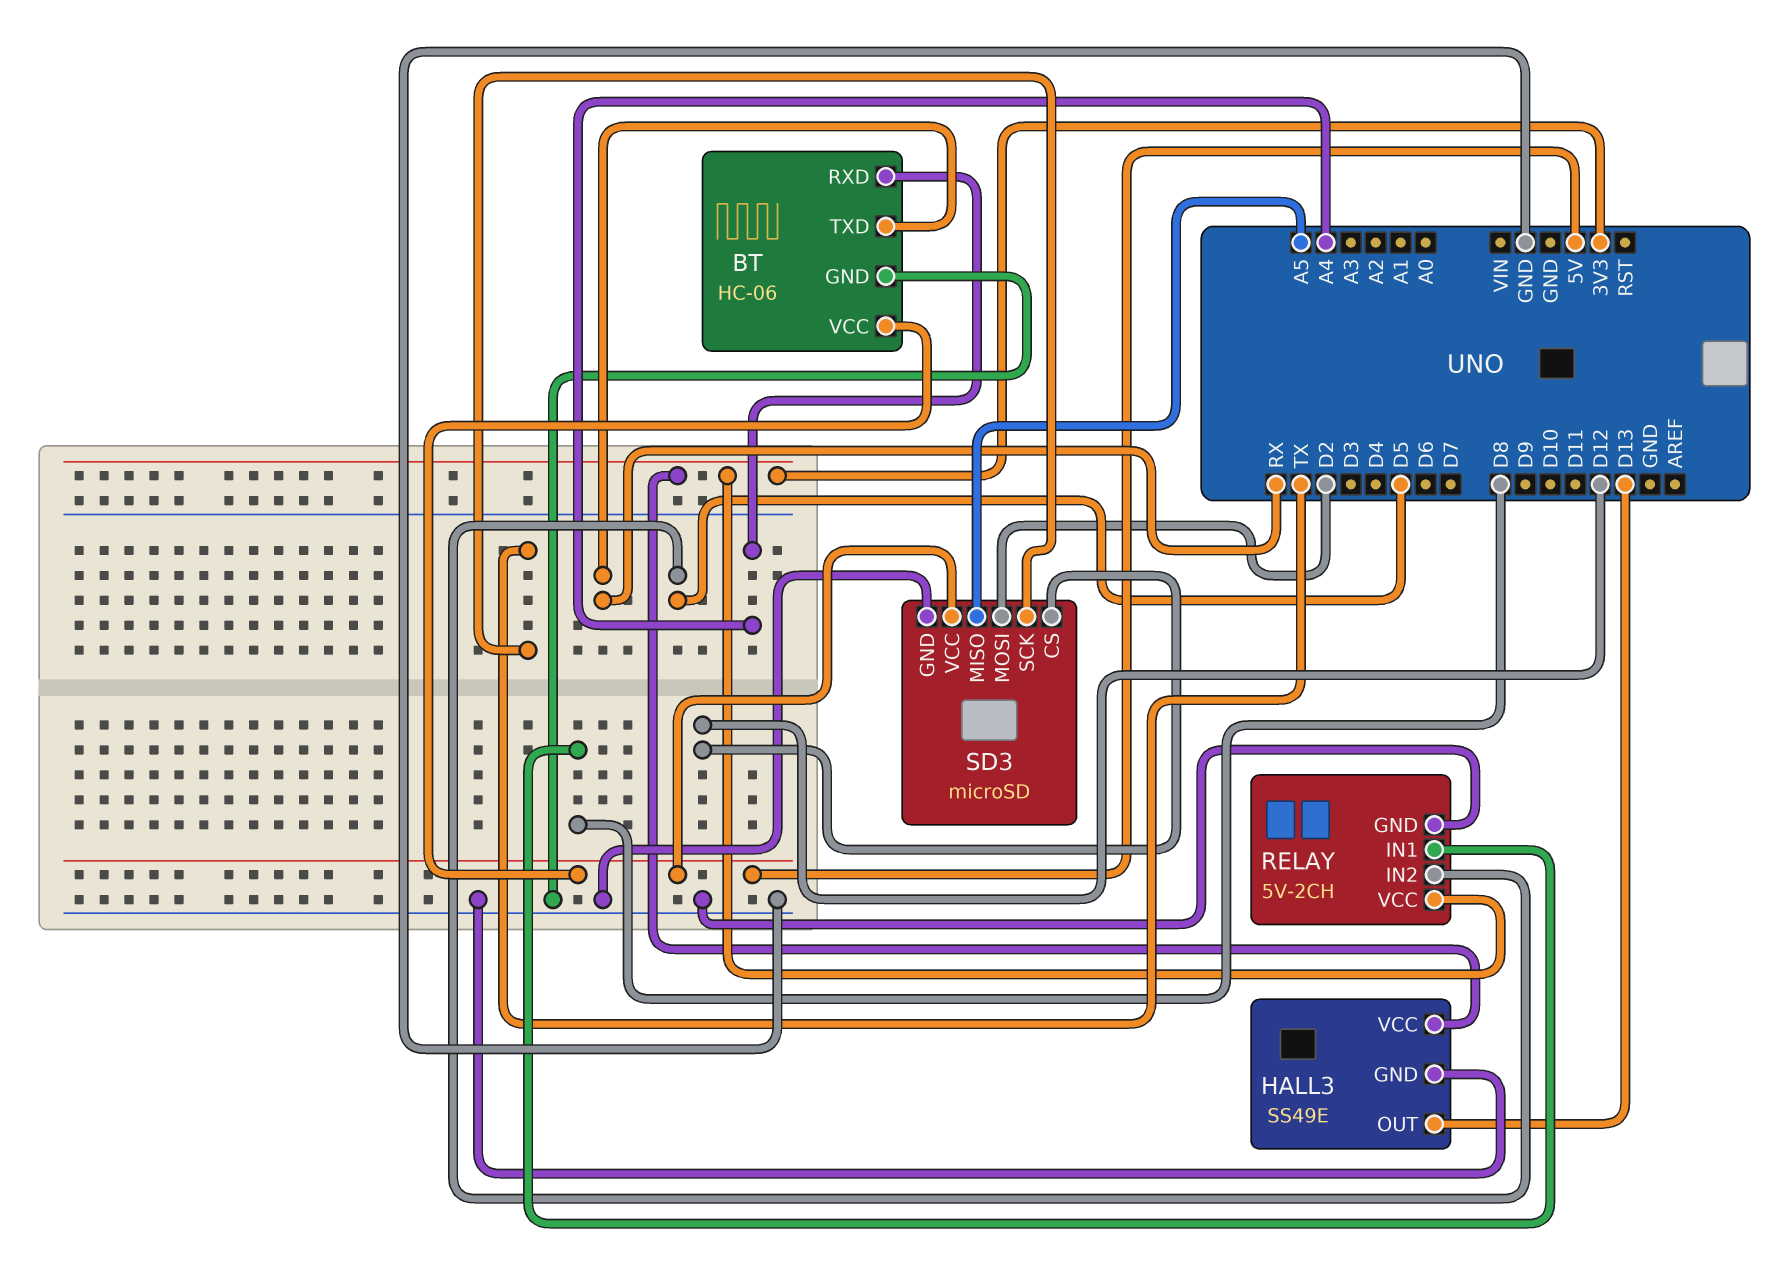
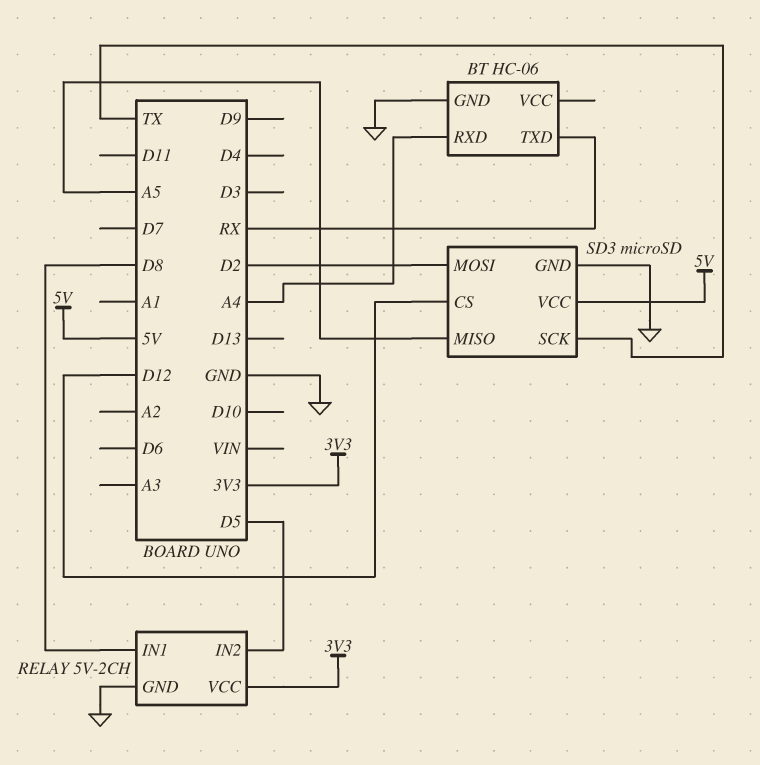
BT pin VCC: 5V -> none
HALL3: SS49E -> none
HALL3 pin GND: GND -> none
HALL3 pin OUT: D13 -> none
HALL3 pin VCC: 3V3 -> none

